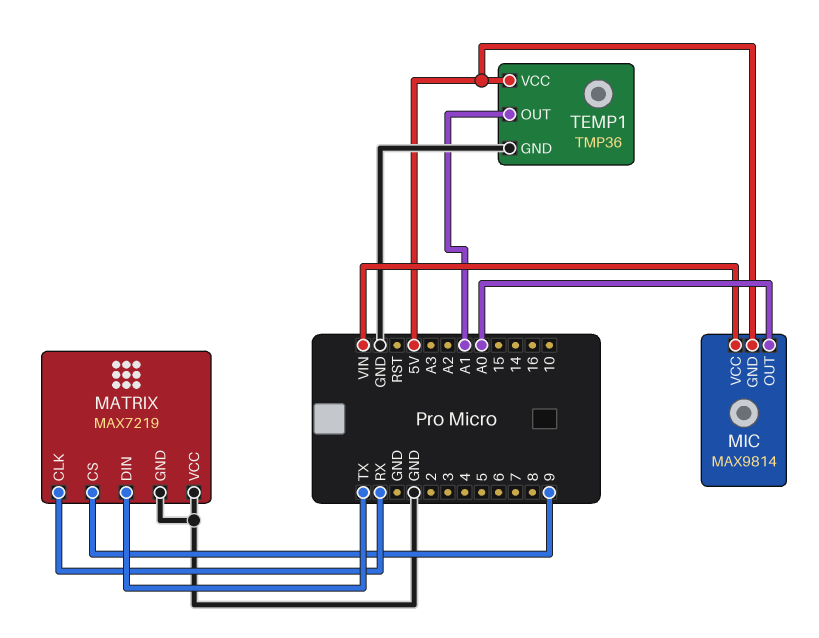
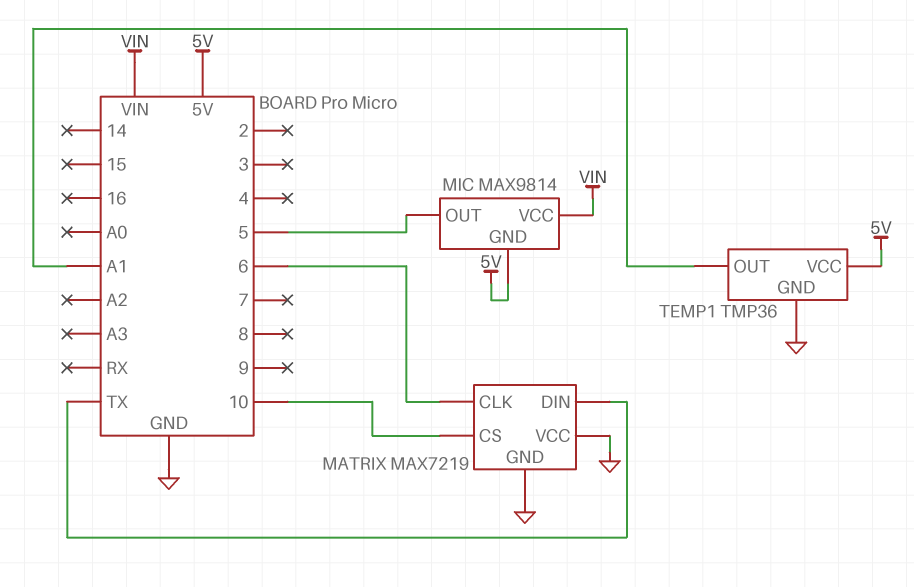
MATRIX pin CLK: RX -> 6
MATRIX pin CS: 9 -> 10
MIC pin OUT: A0 -> 5

